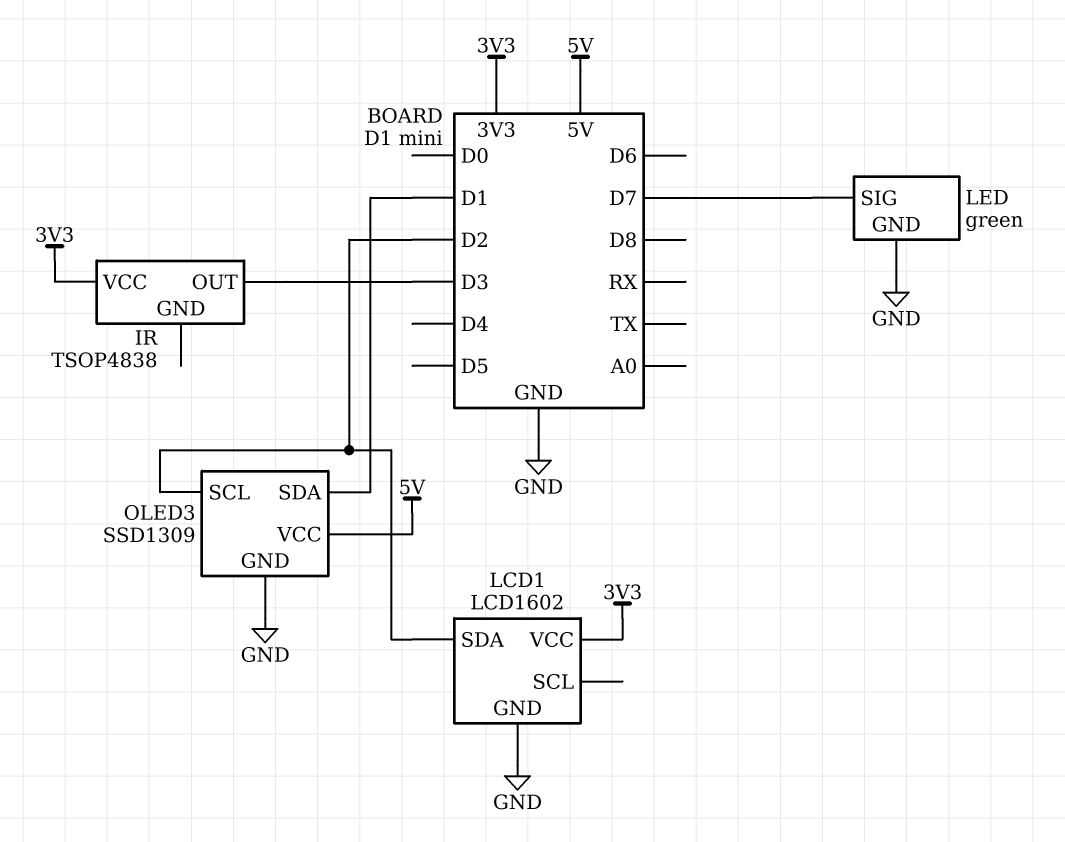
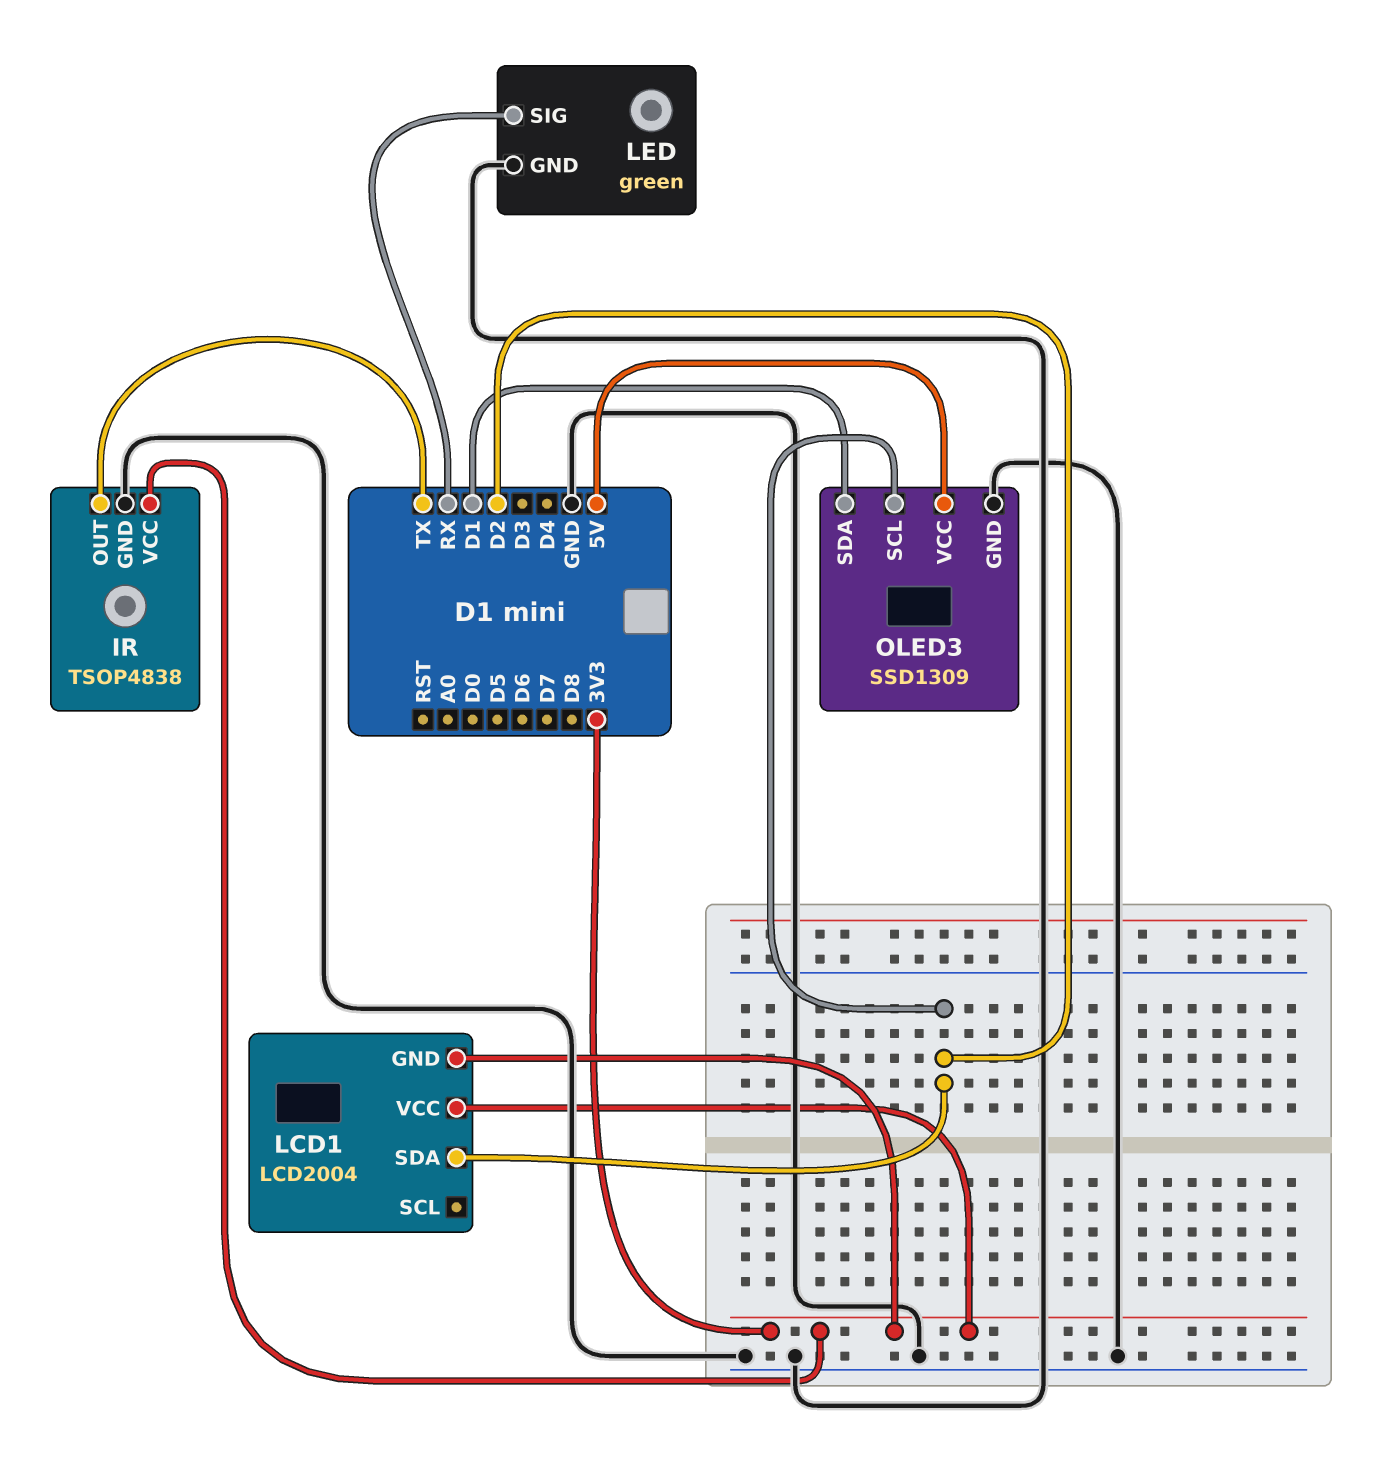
IR pin GND: none -> GND
IR pin OUT: D3 -> TX
LCD1: LCD1602 -> LCD2004
LCD1 pin GND: GND -> 3V3
LED pin SIG: D7 -> RX

